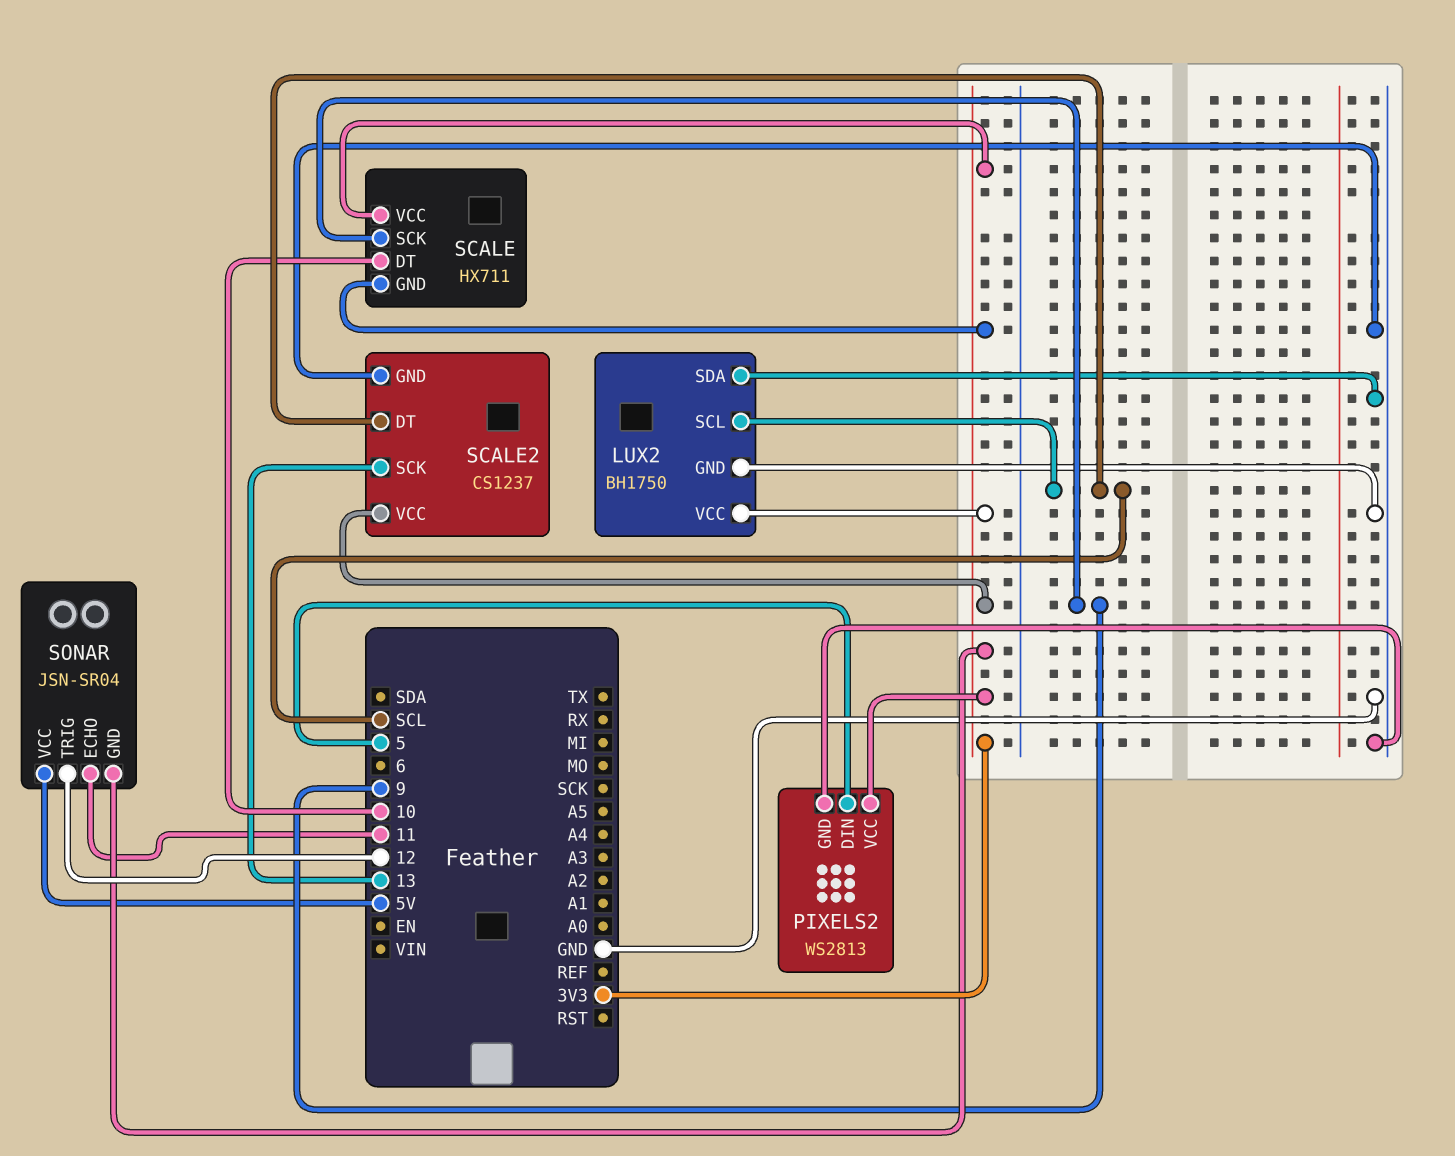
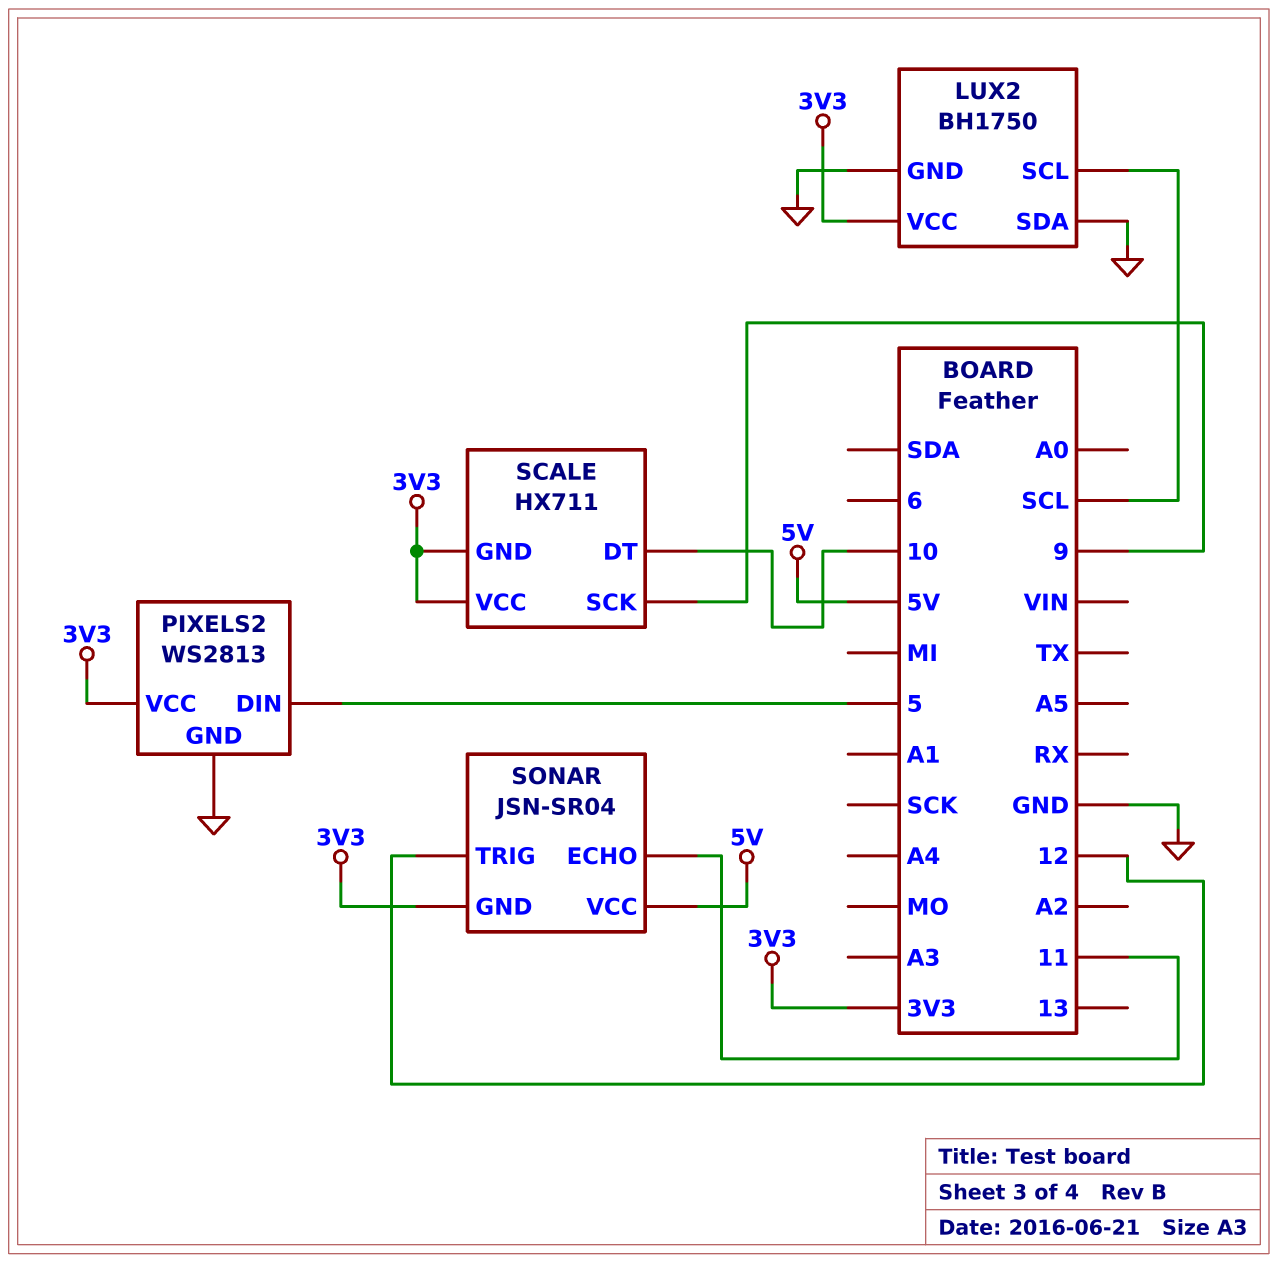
SCALE2: CS1237 -> none
SCALE2 pin DT: SCL -> none
SCALE2 pin GND: GND -> none
SCALE2 pin SCK: 13 -> none
SCALE2 pin VCC: 3V3 -> none

